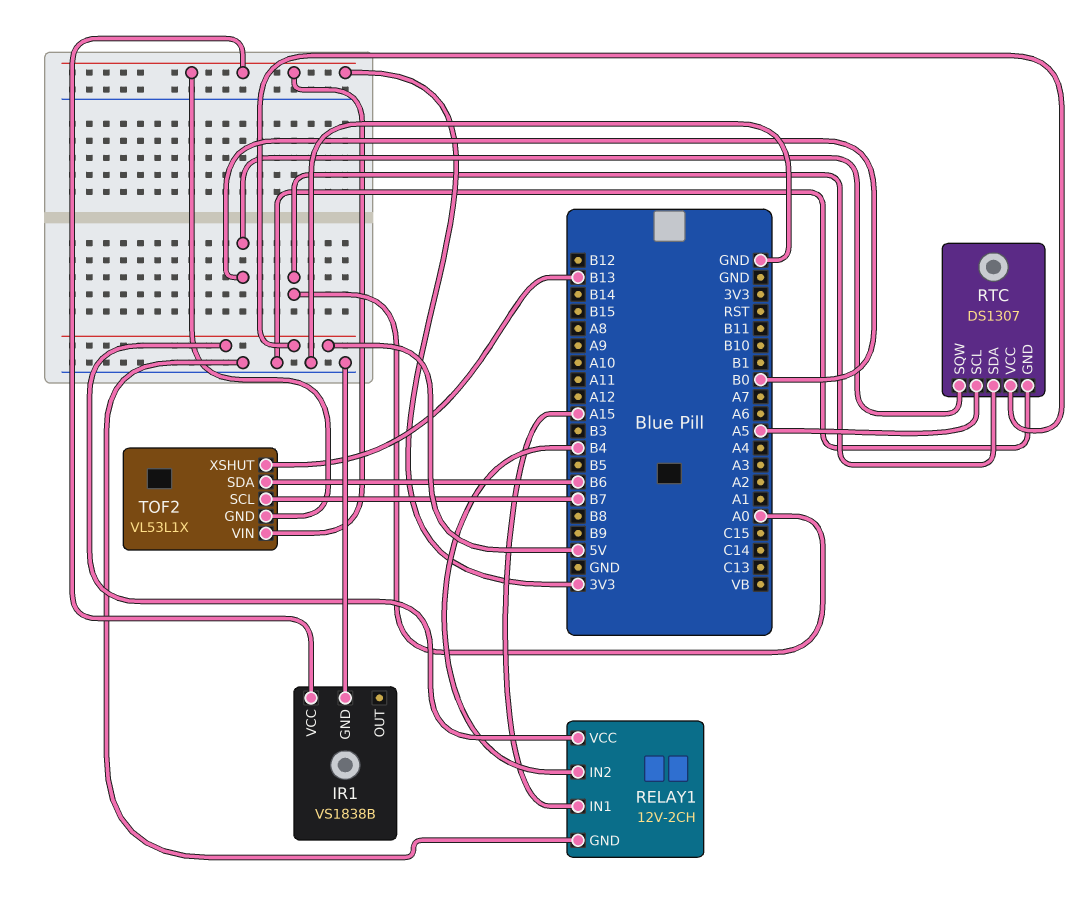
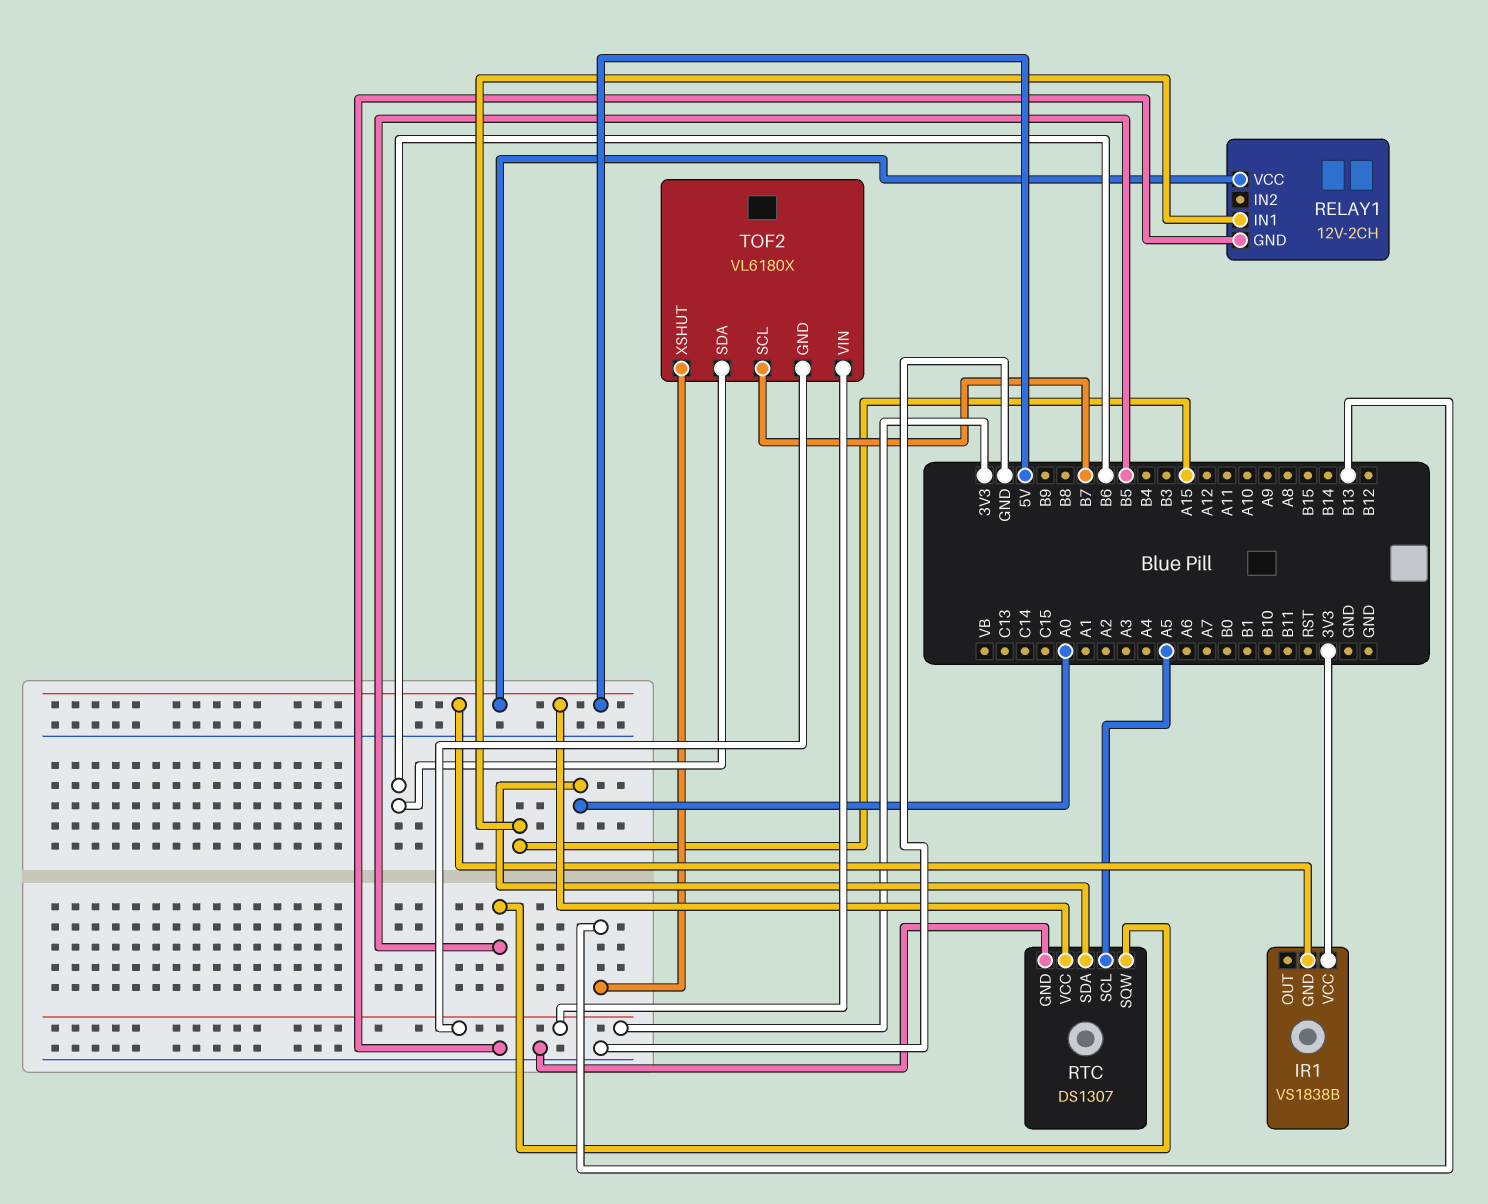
IR1 pin GND: GND -> 5V
RELAY1 pin IN2: B4 -> none
RTC pin SQW: B0 -> B5
TOF2: VL53L1X -> VL6180X

